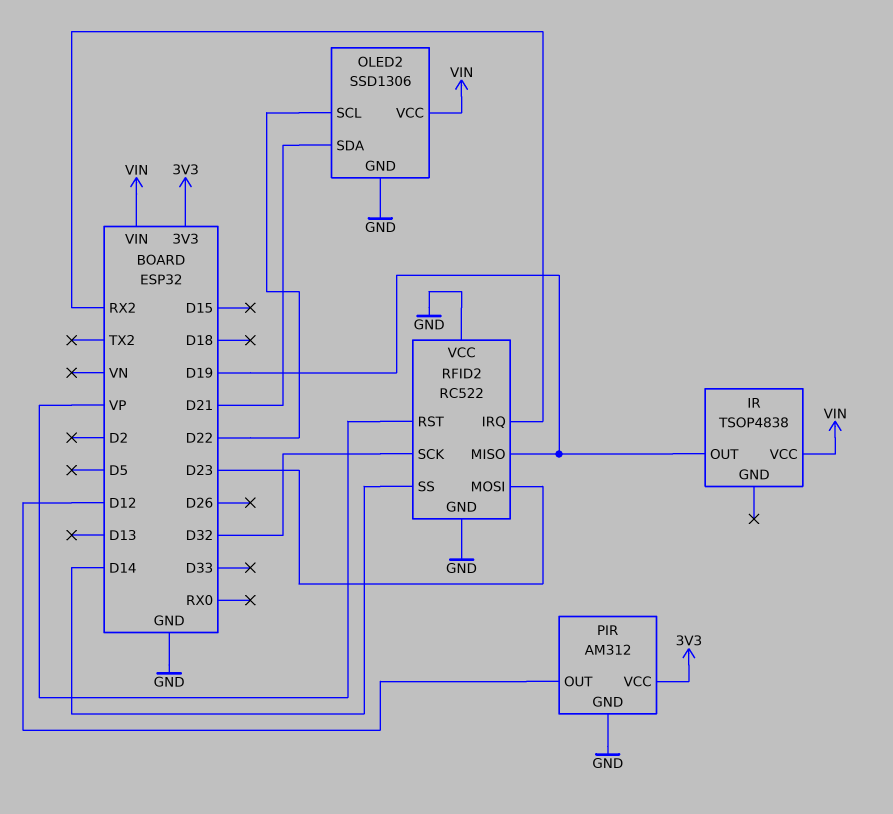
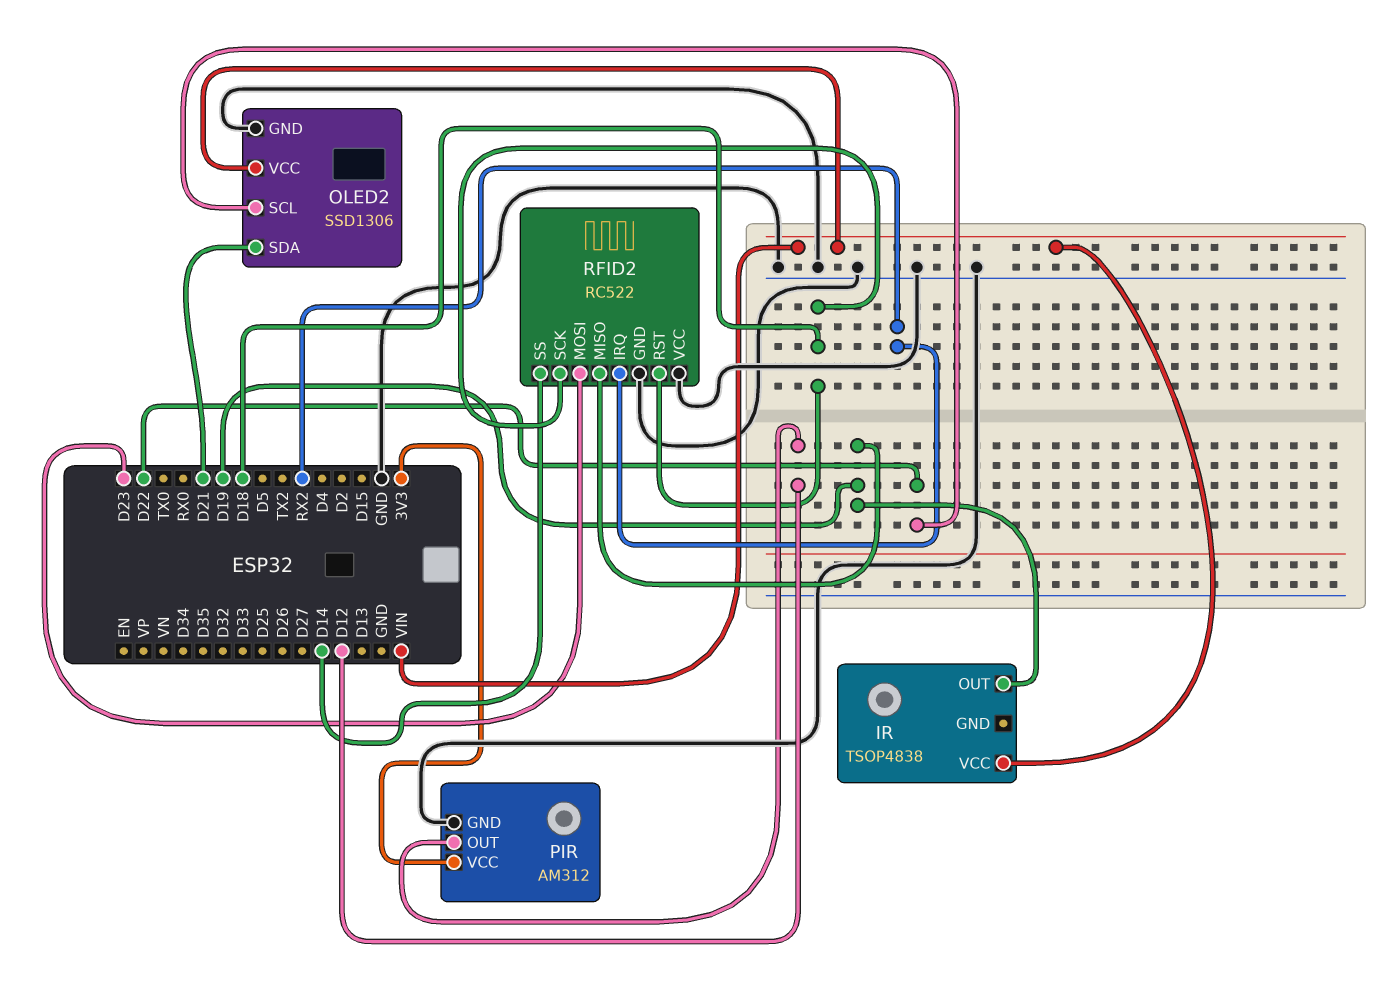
RFID2 pin RST: VP -> D18
RFID2 pin SCK: D32 -> D18

